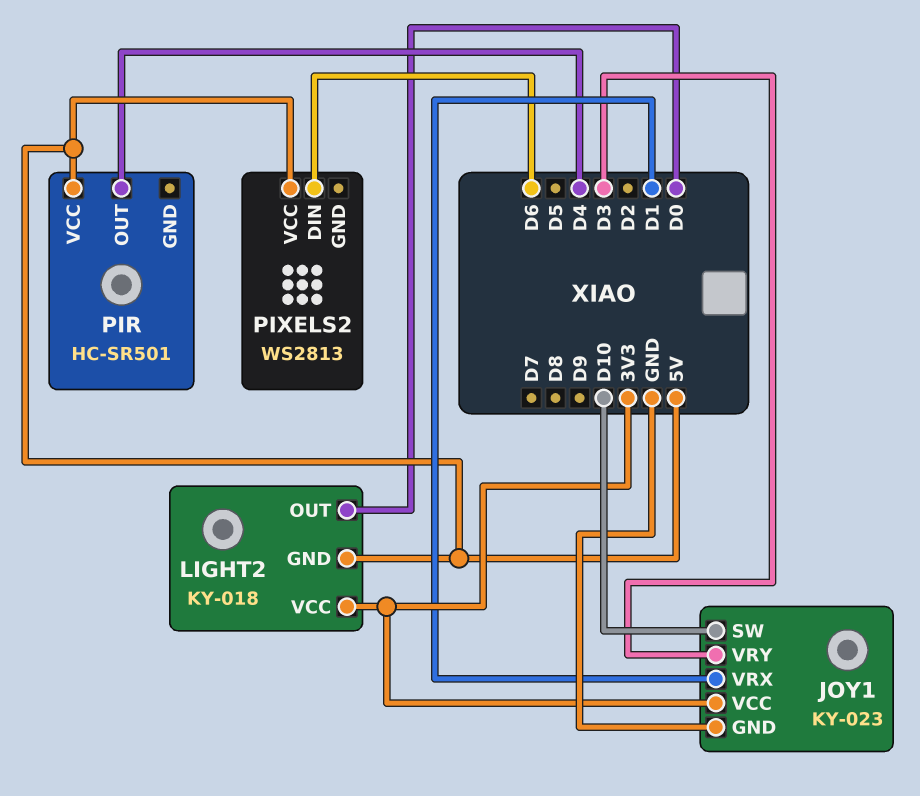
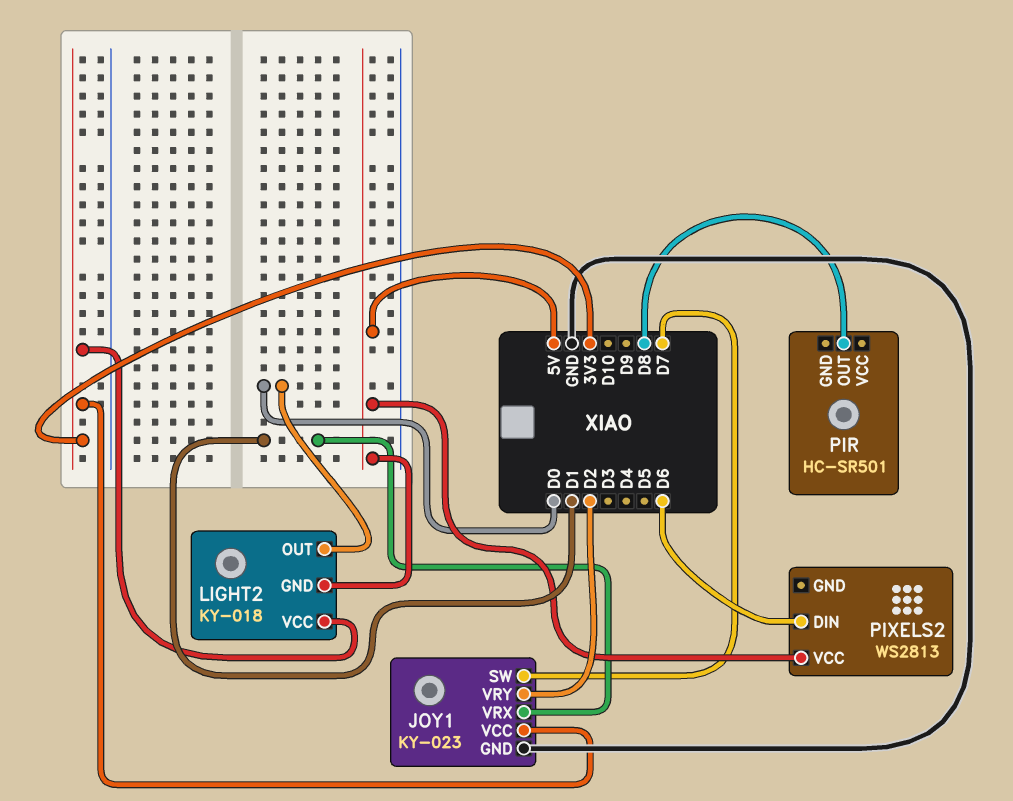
JOY1 pin SW: D10 -> D7
JOY1 pin VRY: D3 -> D2
PIR pin OUT: D4 -> D8
PIR pin VCC: 5V -> none

